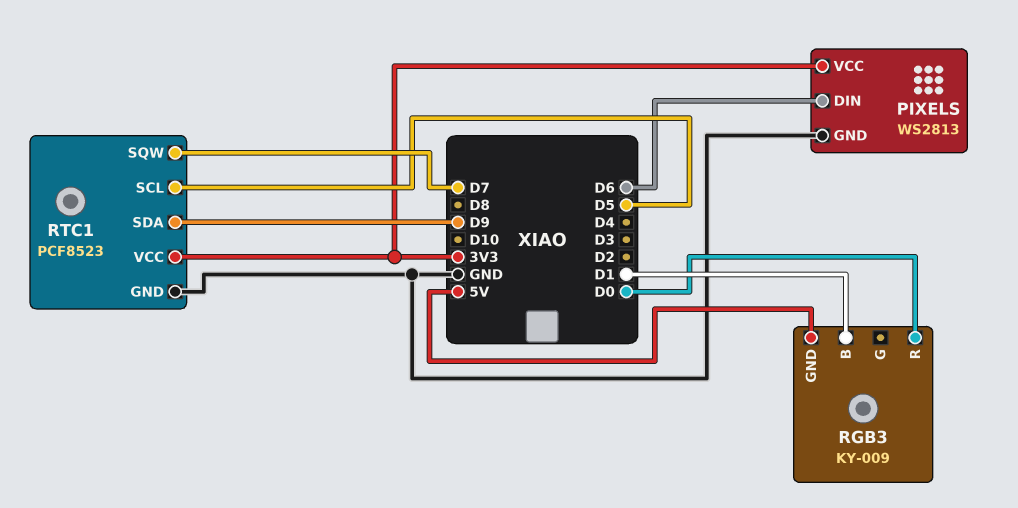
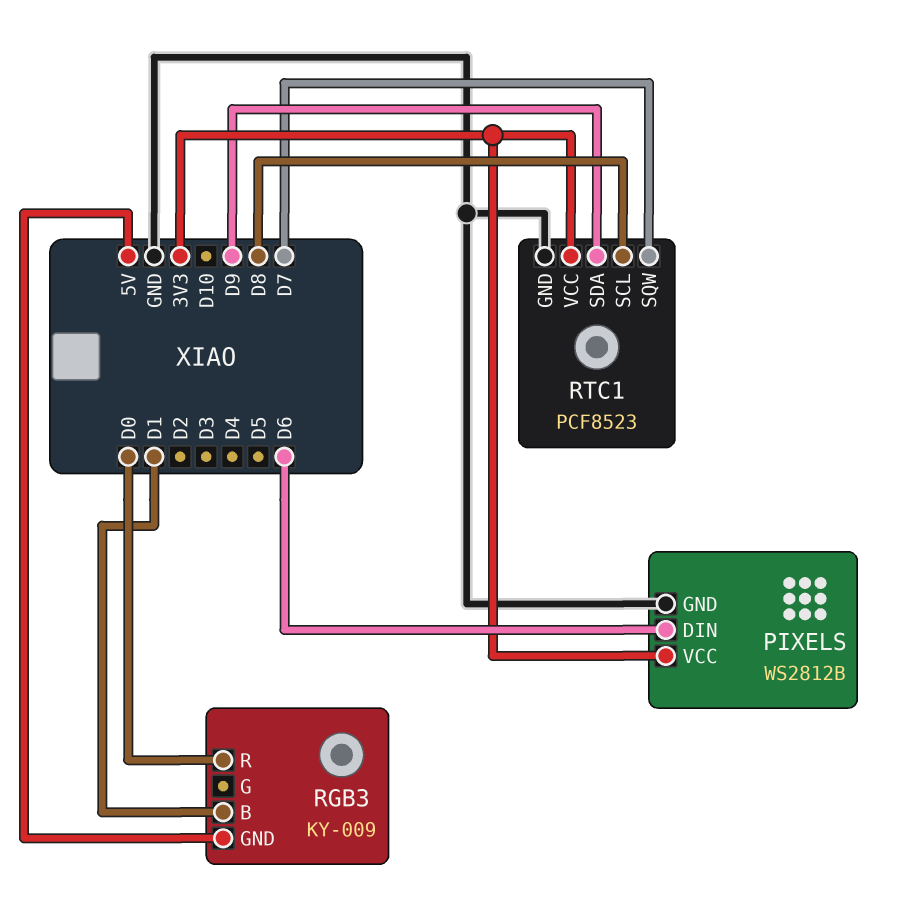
PIXELS: WS2813 -> WS2812B
RTC1 pin SCL: D5 -> D8

